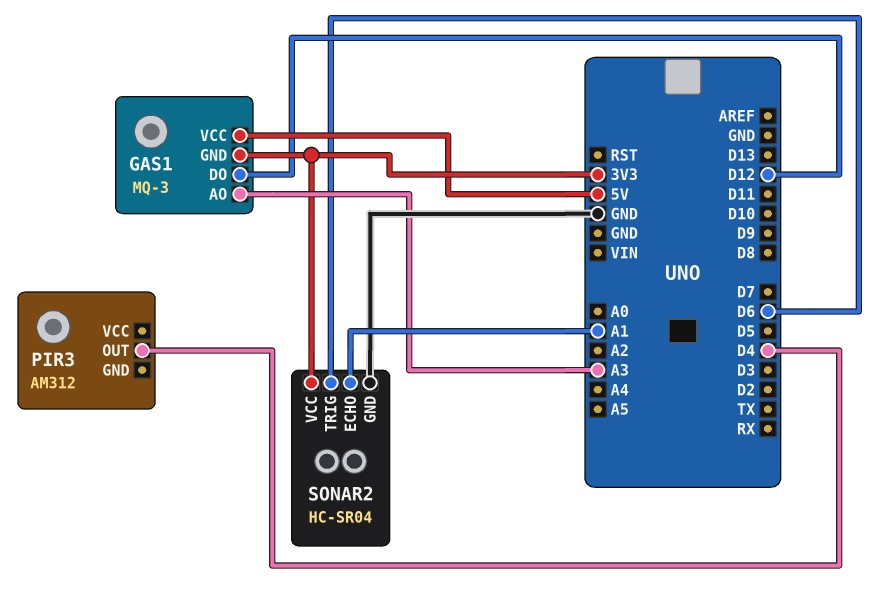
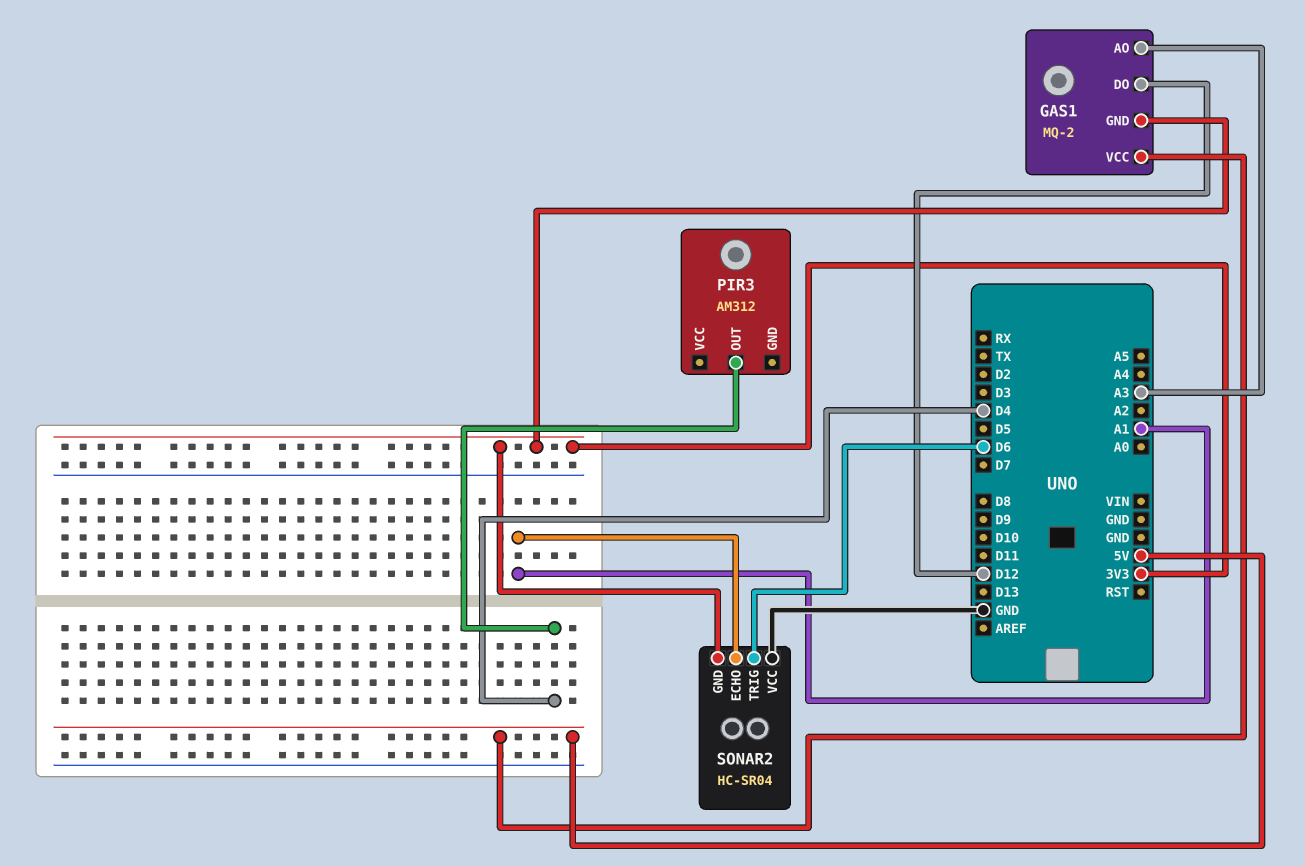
GAS1: MQ-3 -> MQ-2
SONAR2 pin GND: GND -> 3V3
SONAR2 pin VCC: 3V3 -> GND

